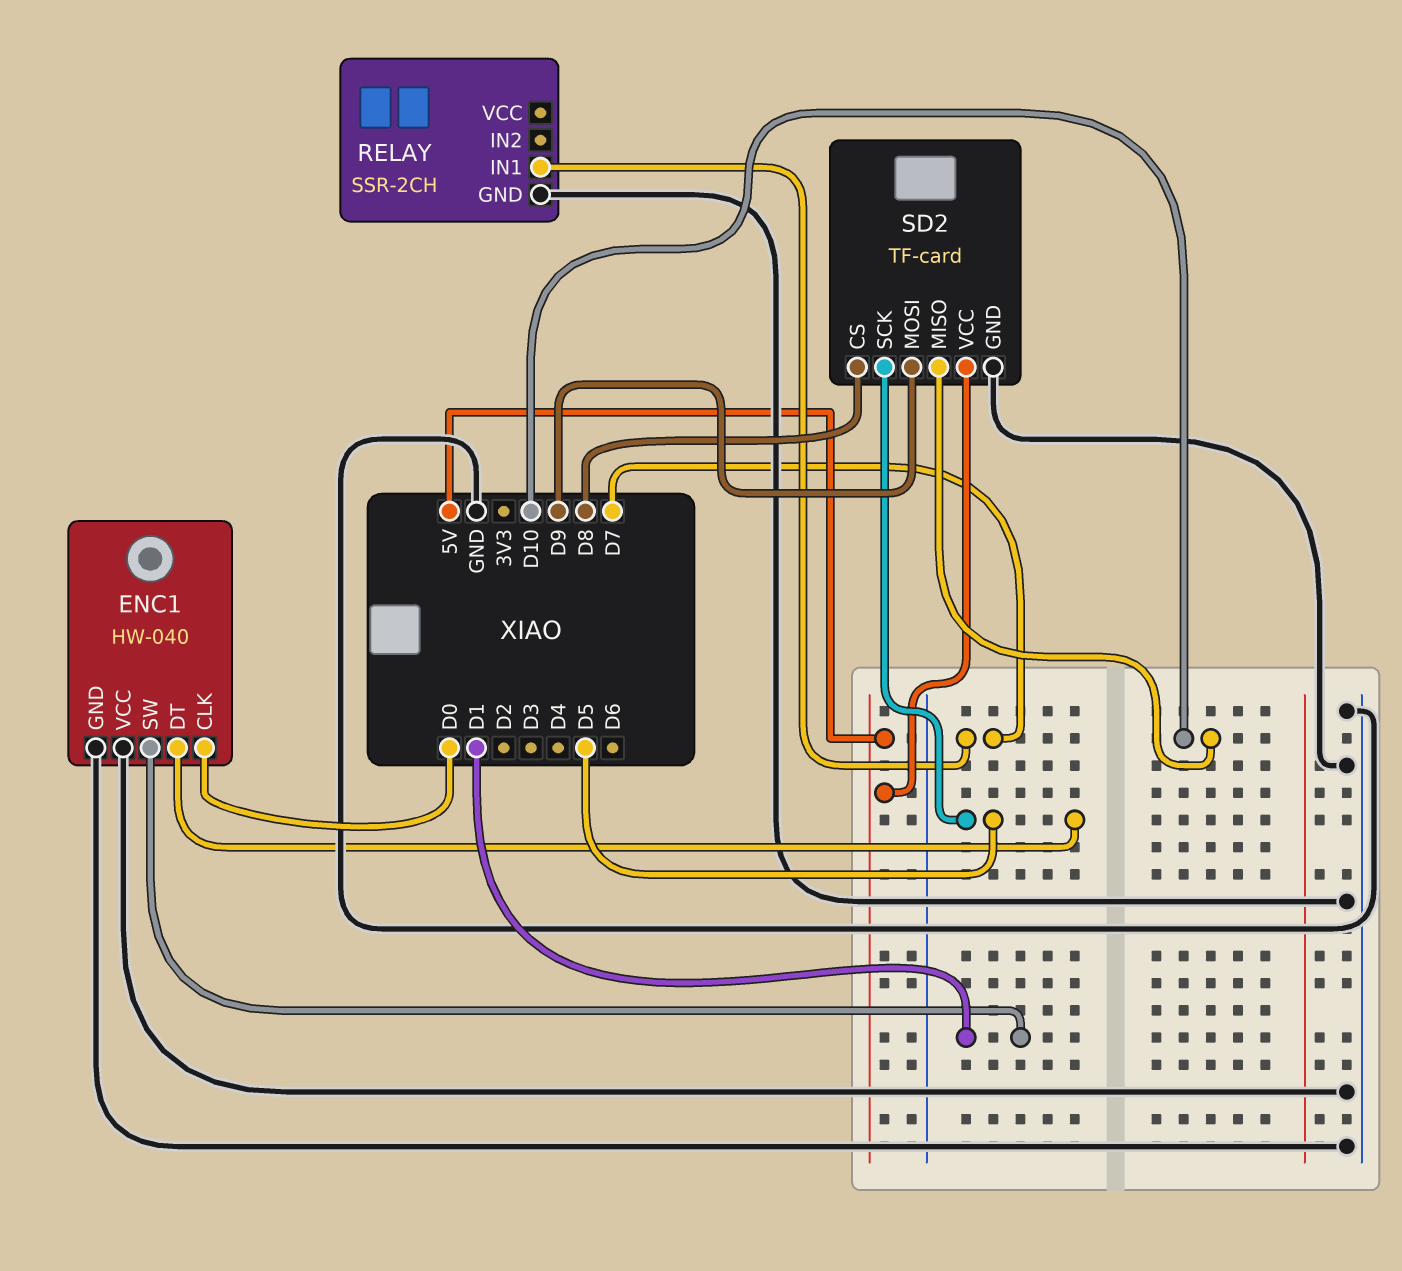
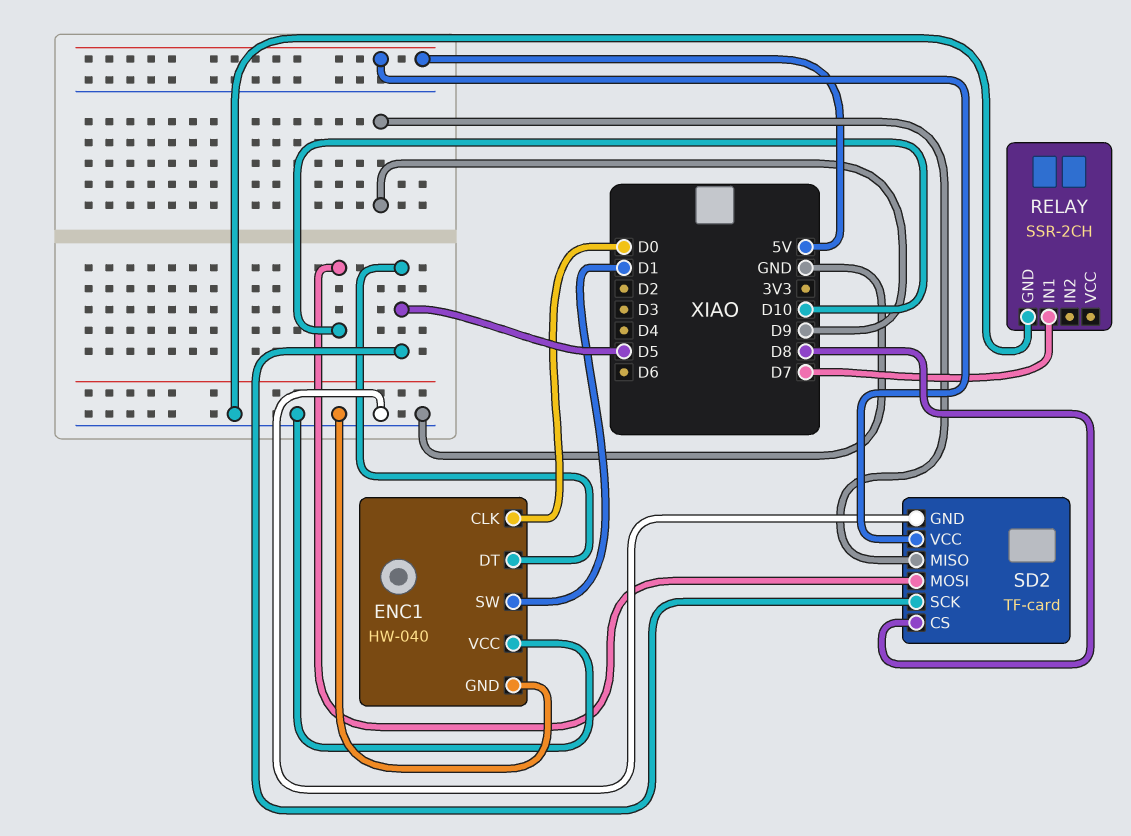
SD2 pin MISO: D10 -> D9
SD2 pin MOSI: D9 -> D10

